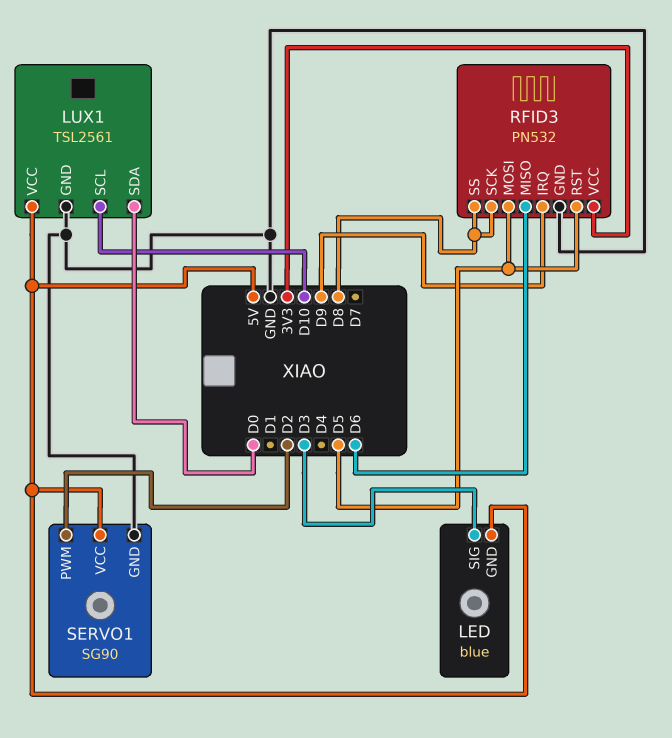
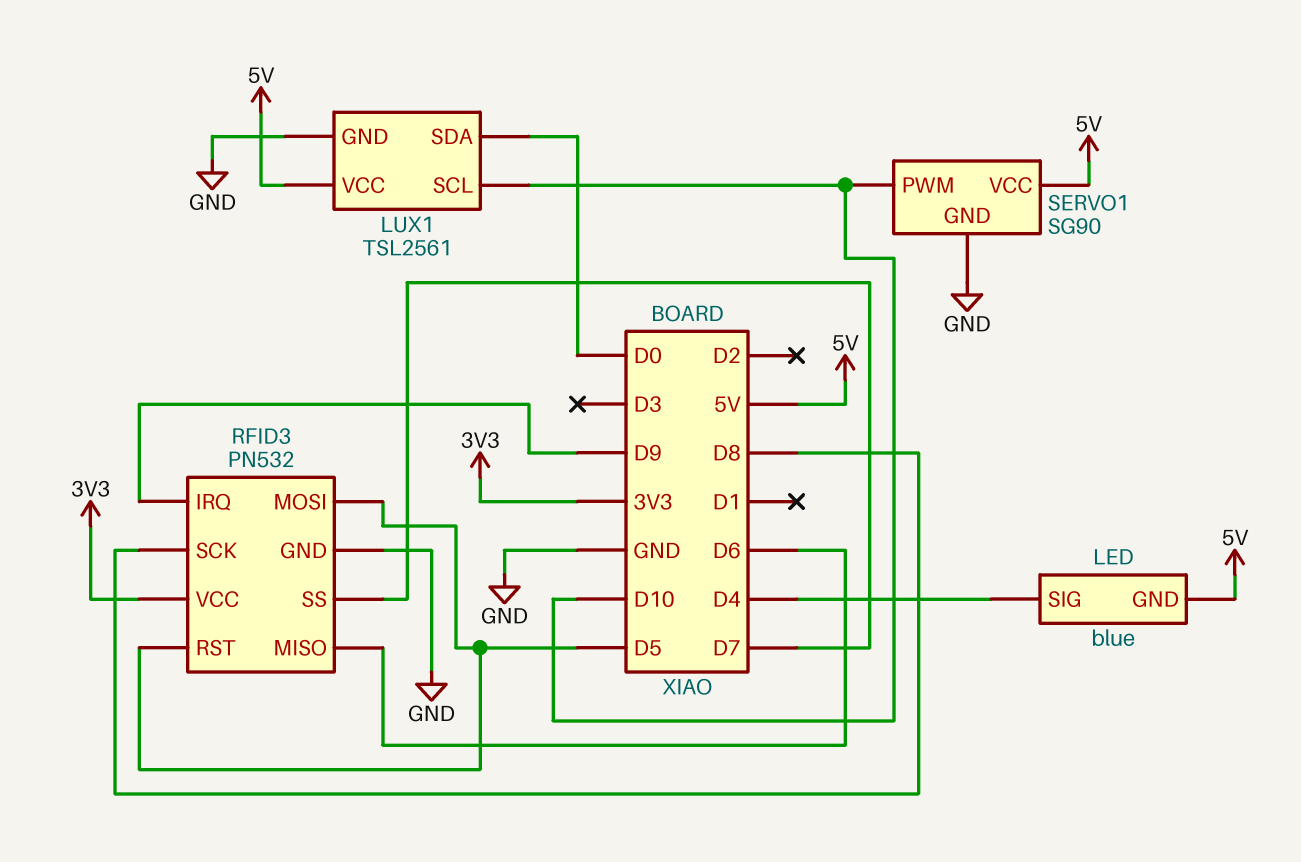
LED pin SIG: D3 -> D4
RFID3 pin SS: D8 -> D7
SERVO1 pin PWM: D2 -> D10

